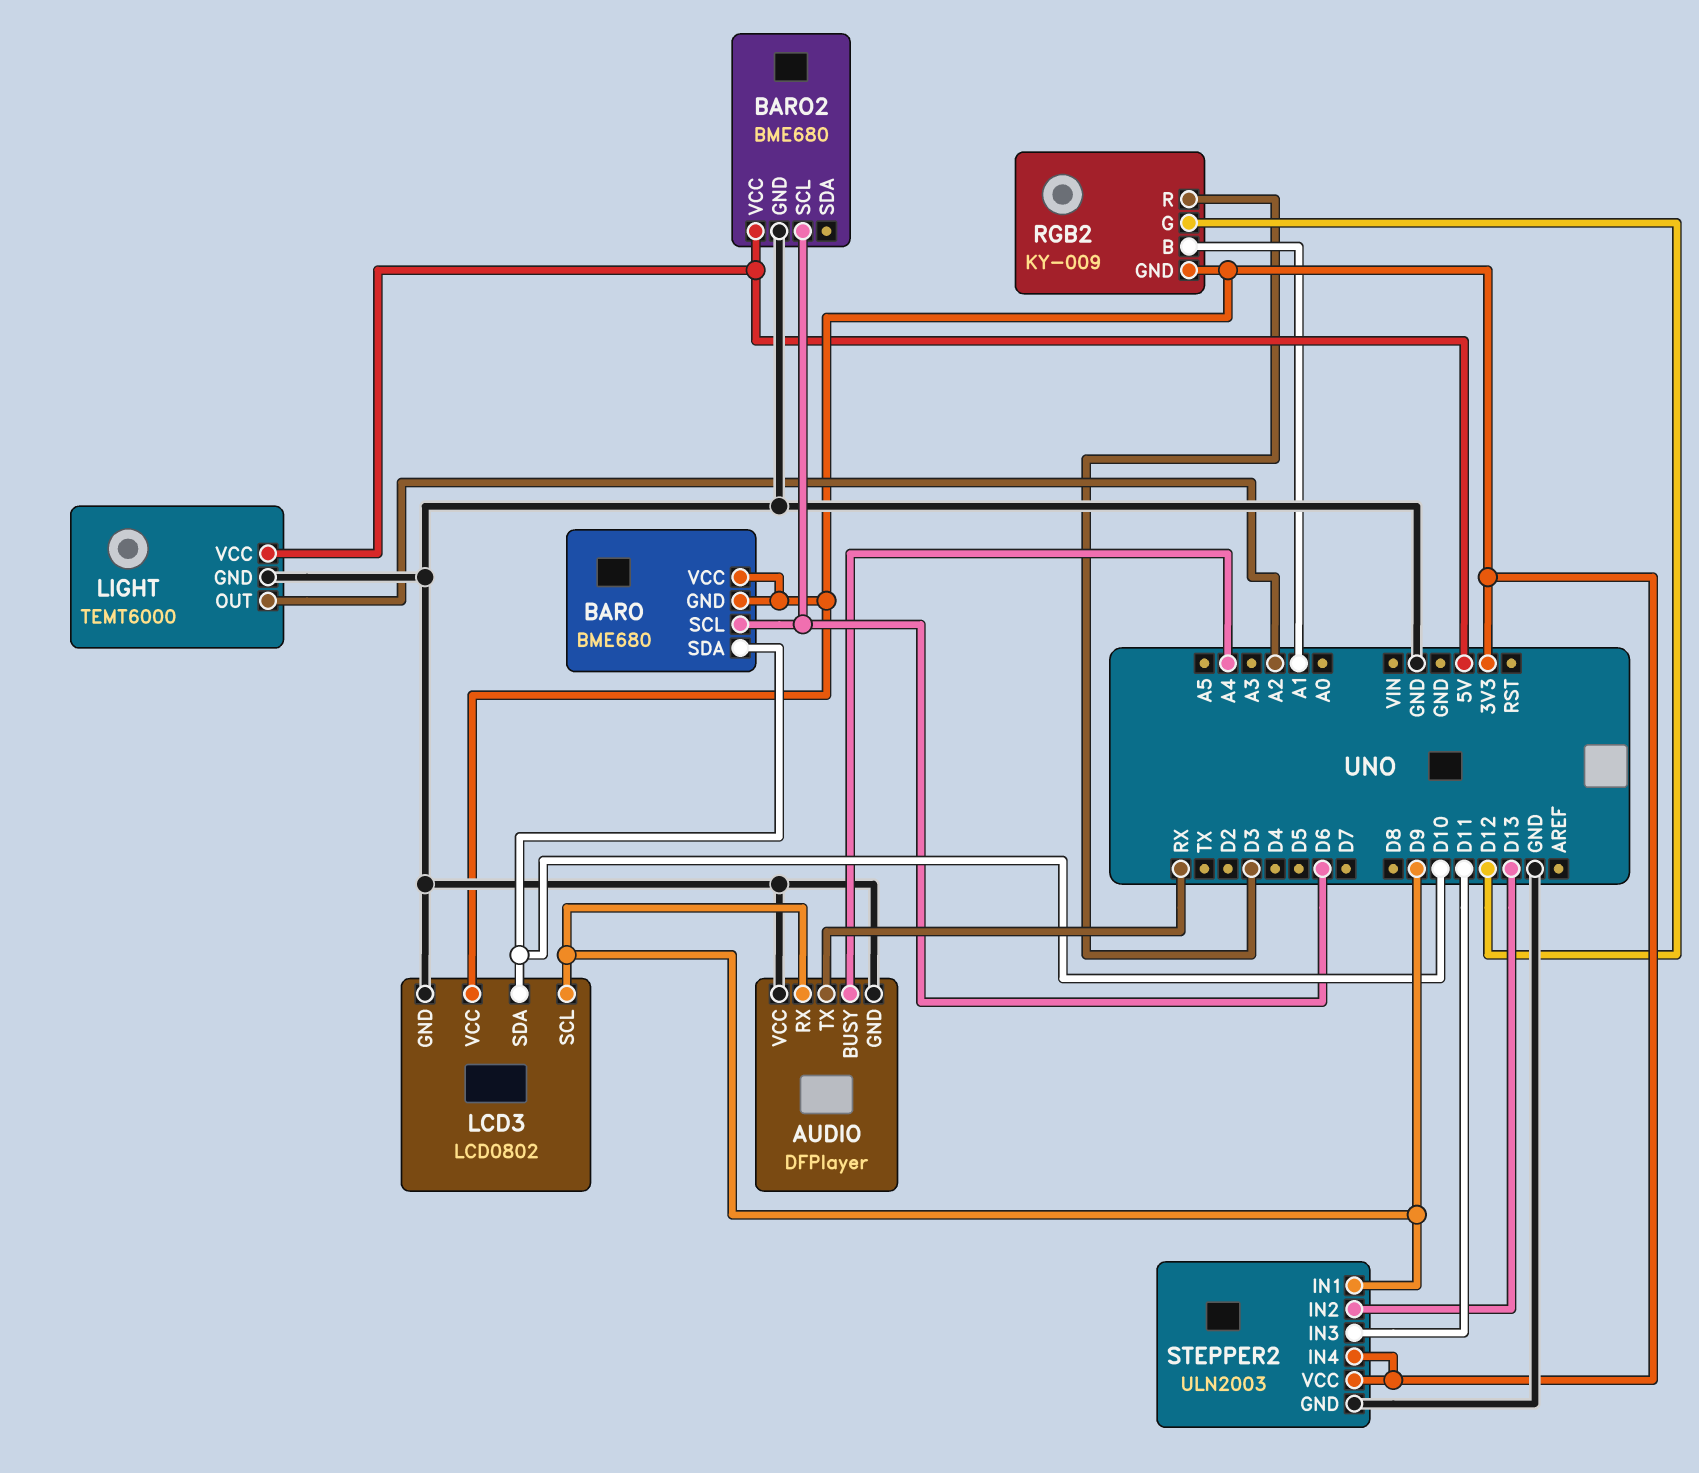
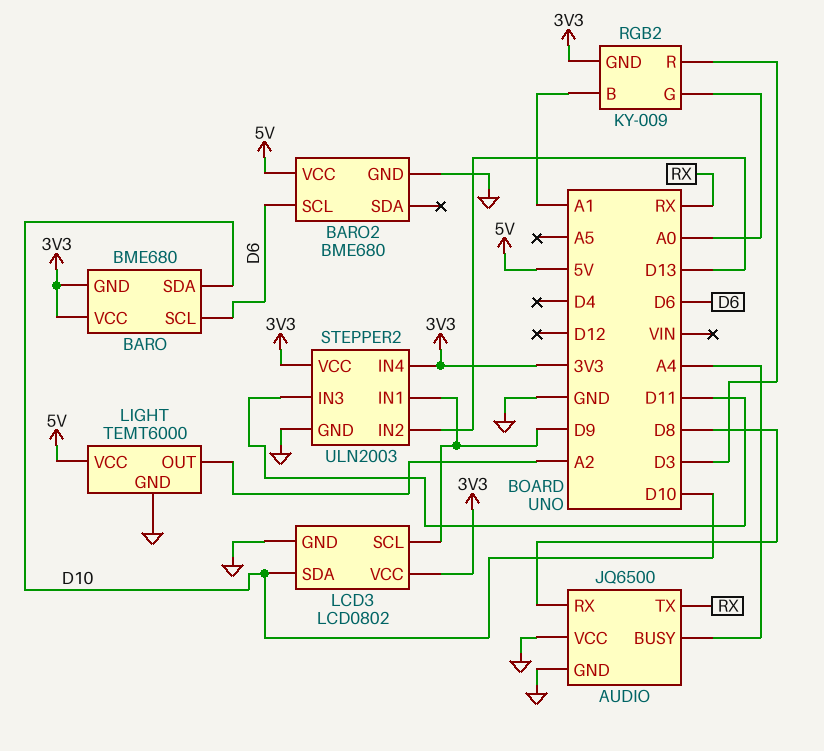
AUDIO: DFPlayer -> JQ6500
AUDIO pin RX: D9 -> D8
RGB2 pin G: D12 -> A0

